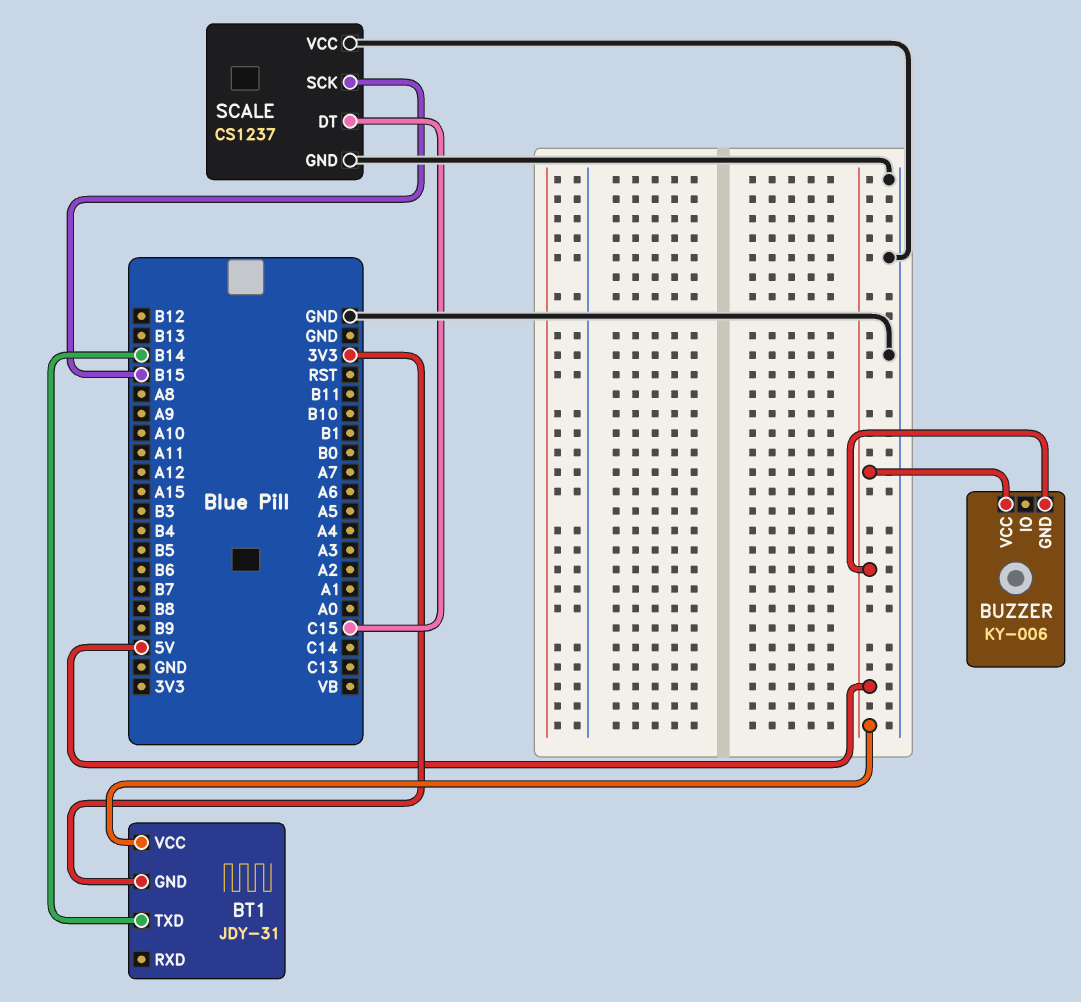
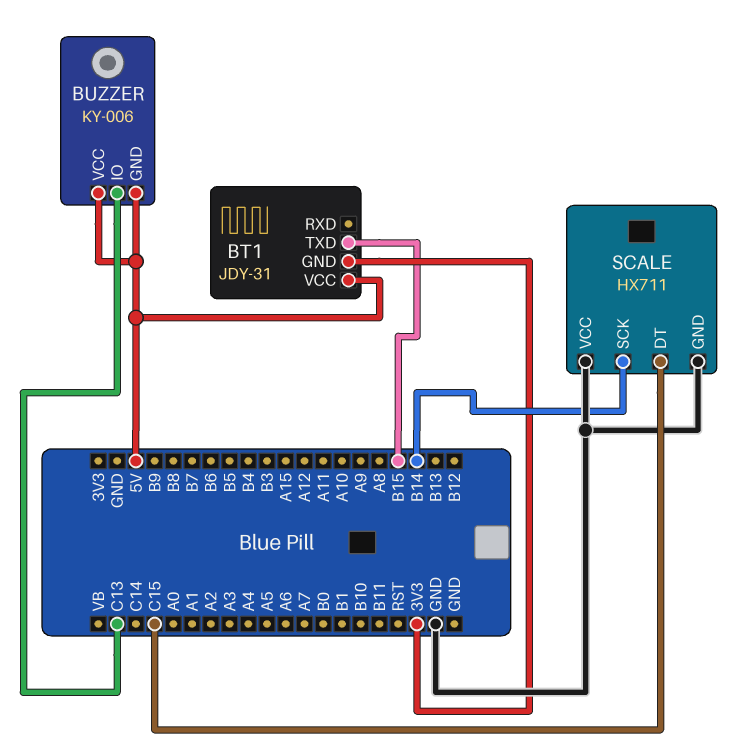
BT1 pin TXD: B14 -> B15
BUZZER pin IO: none -> C13
SCALE: CS1237 -> HX711
SCALE pin SCK: B15 -> B14

